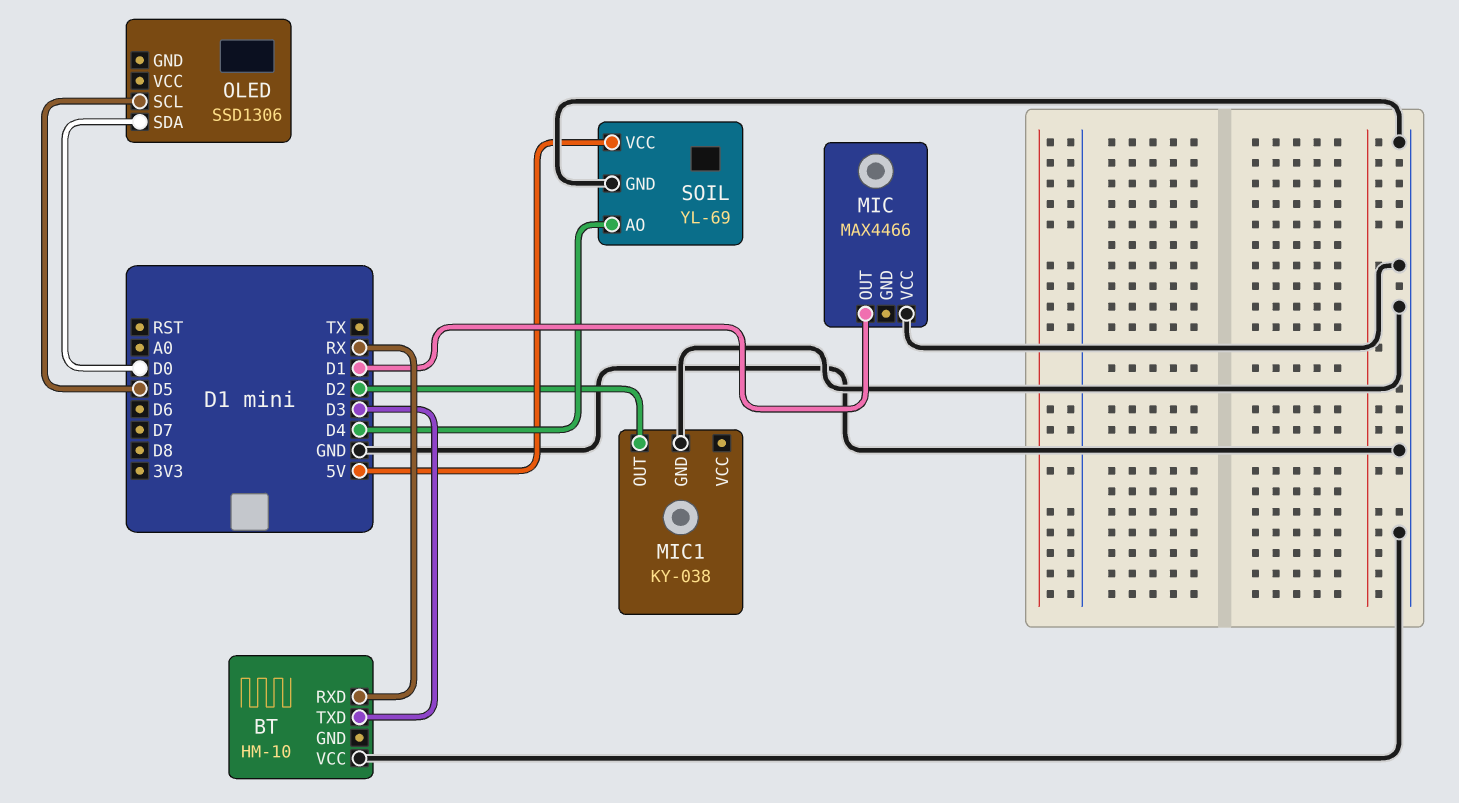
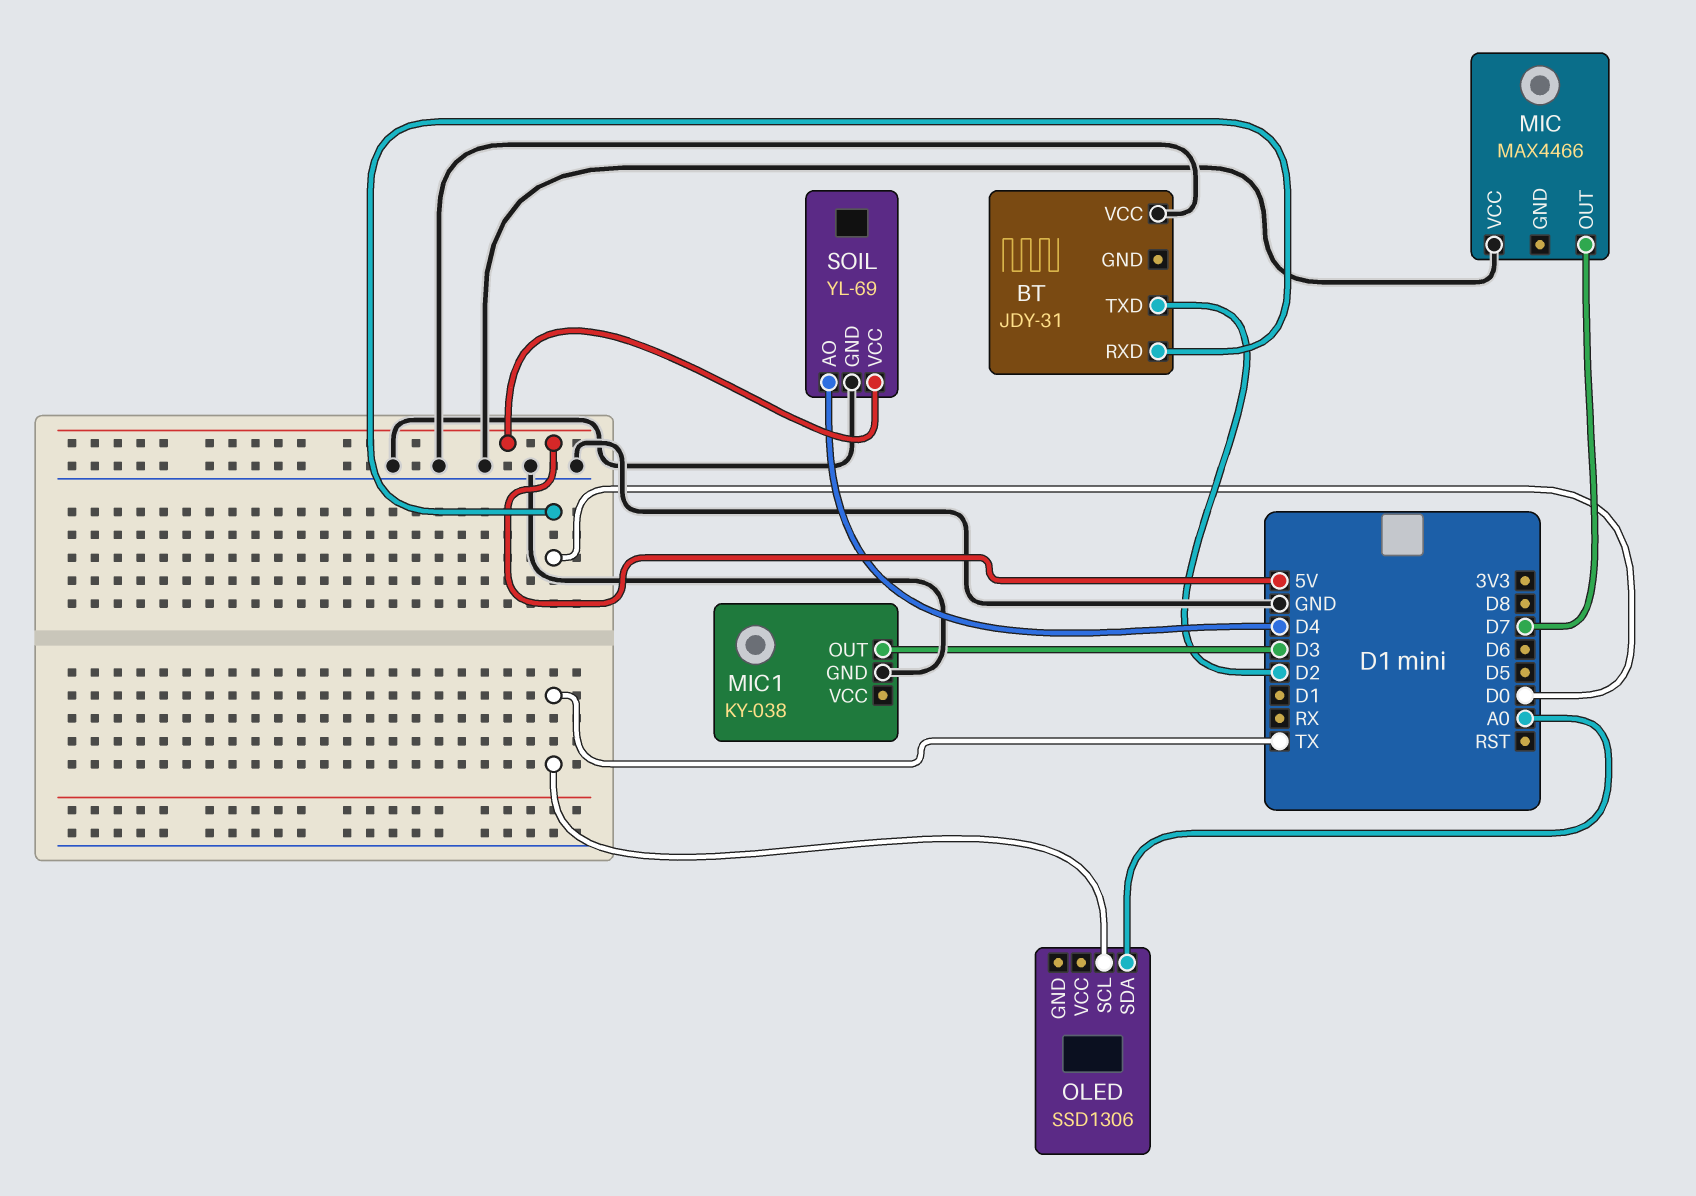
BT: HM-10 -> JDY-31
BT pin RXD: RX -> D0
BT pin TXD: D3 -> D2
MIC pin OUT: D1 -> D7
MIC1 pin OUT: D2 -> D3
OLED pin SCL: D5 -> TX
OLED pin SDA: D0 -> A0

